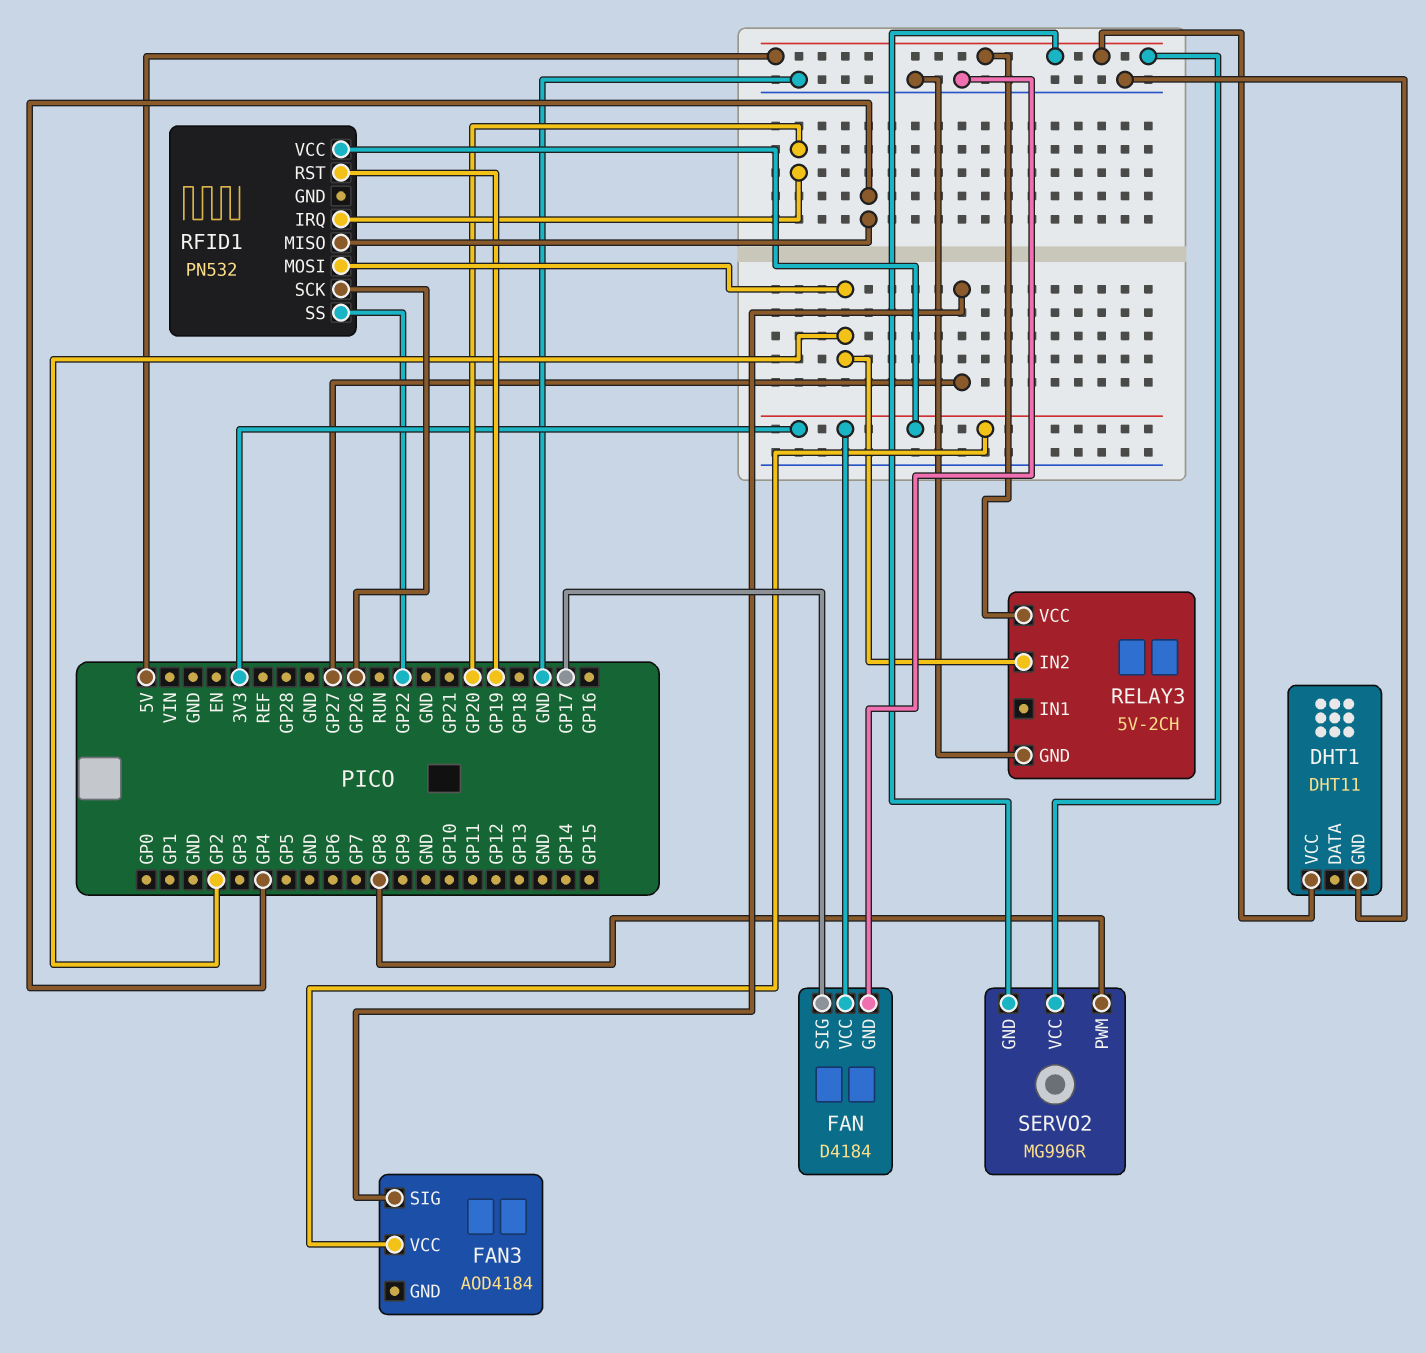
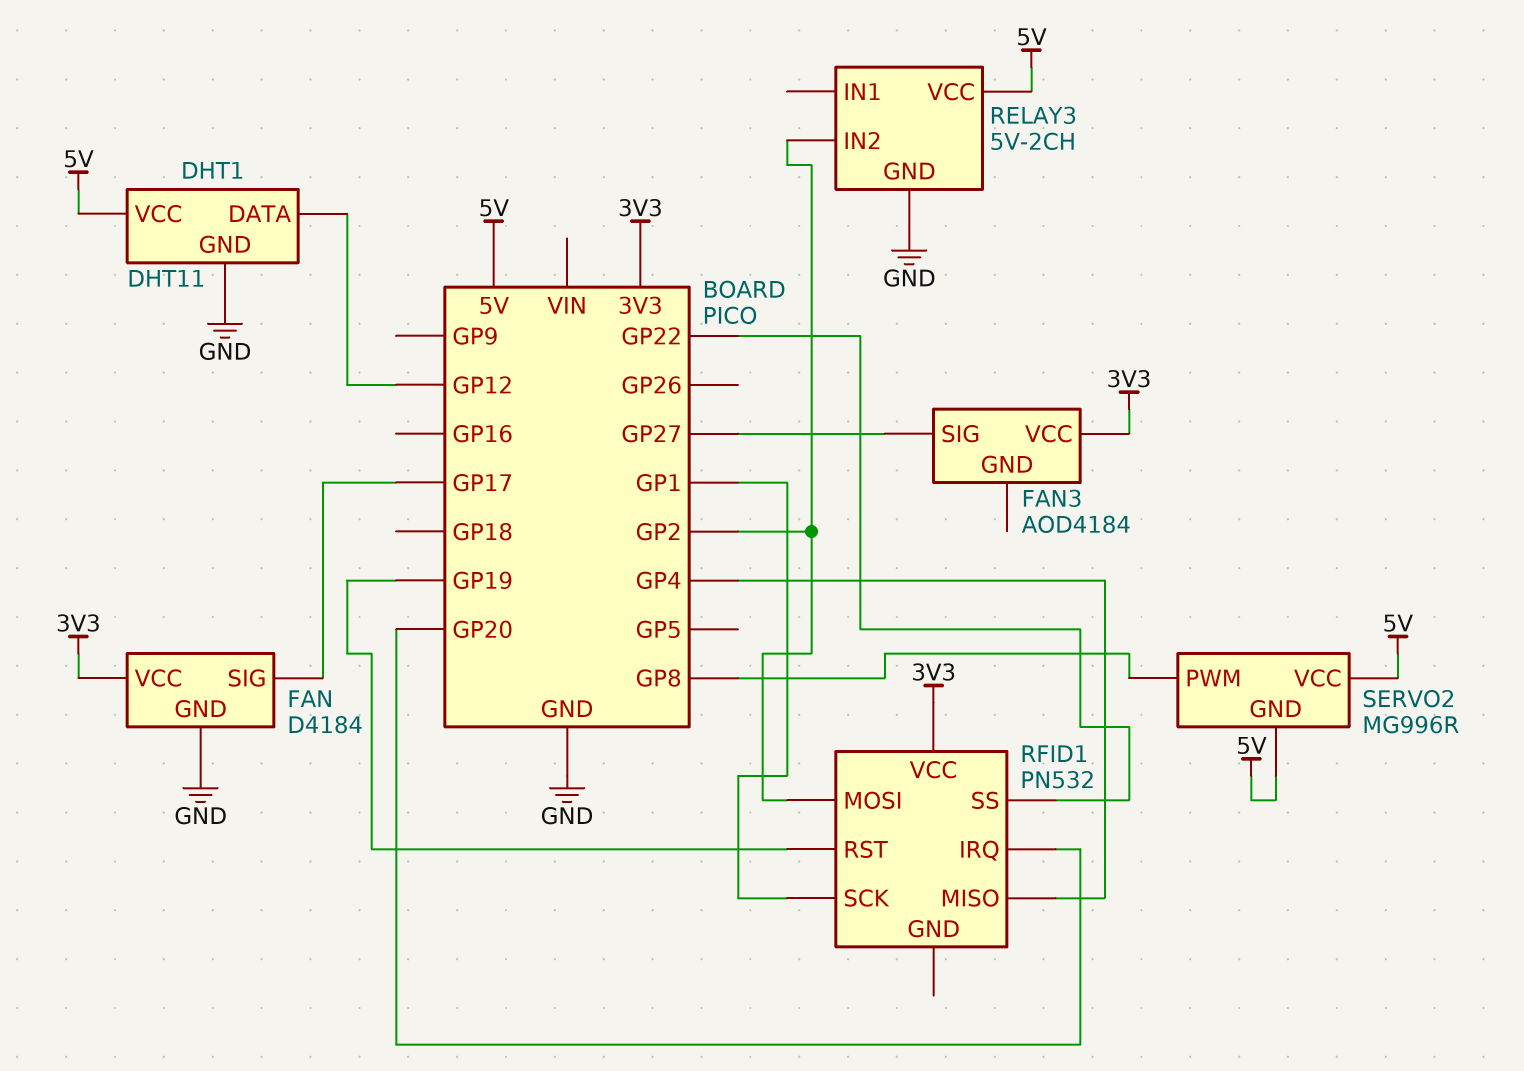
DHT1 pin DATA: none -> GP12
RFID1 pin SCK: GP26 -> GP1

